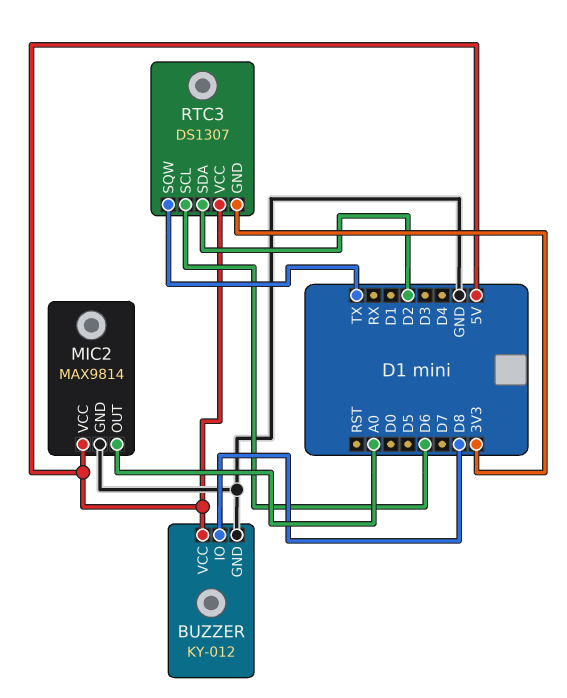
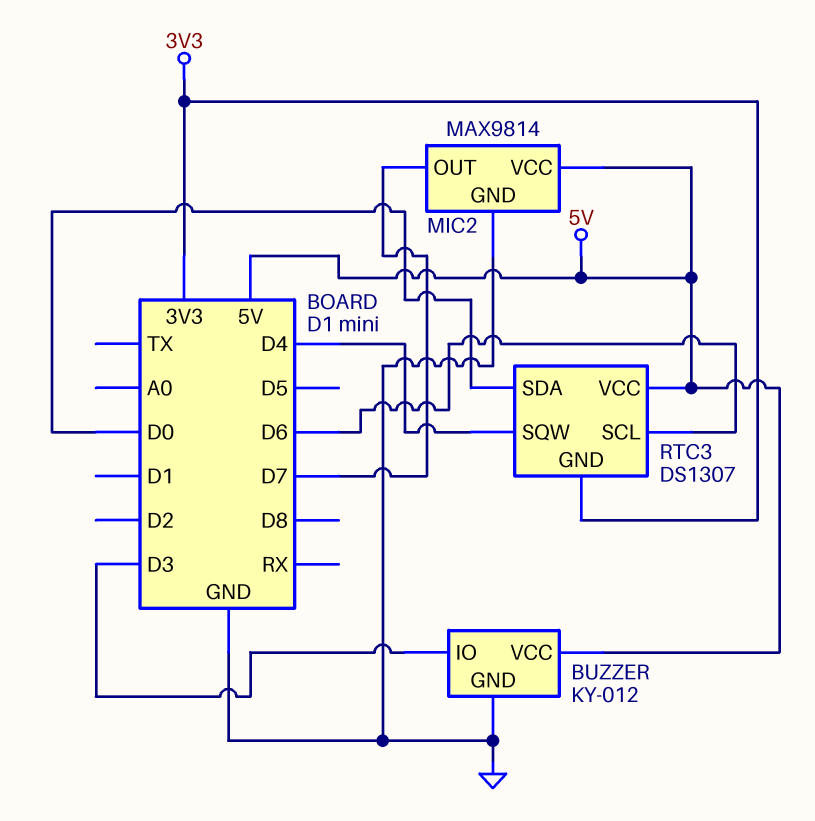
BUZZER pin IO: D8 -> D3
MIC2 pin OUT: A0 -> D7
RTC3 pin SDA: D2 -> D0
RTC3 pin SQW: TX -> D4

